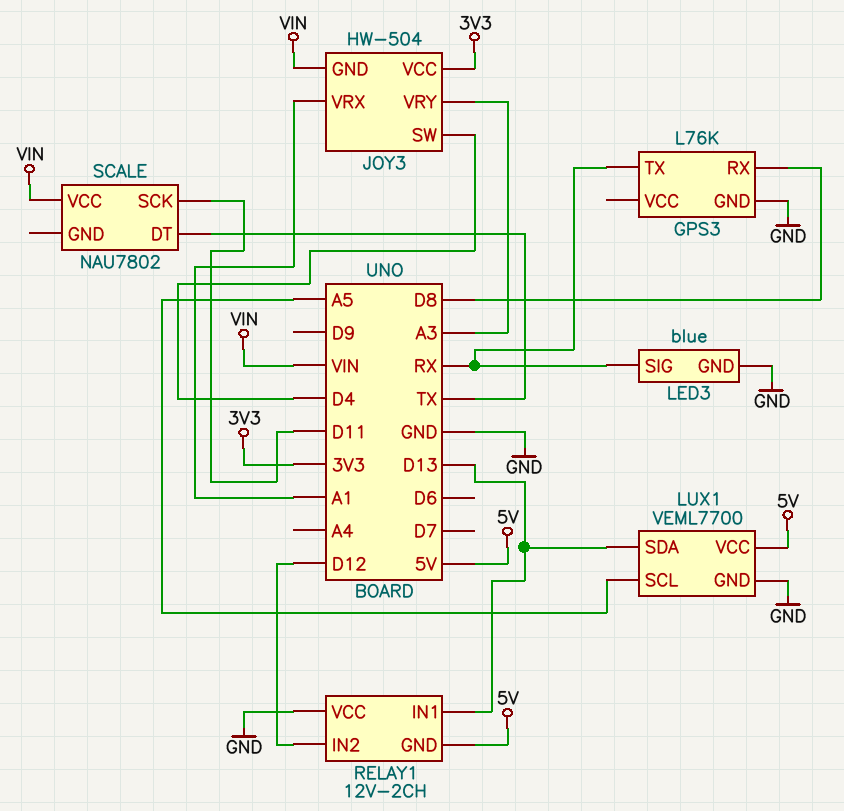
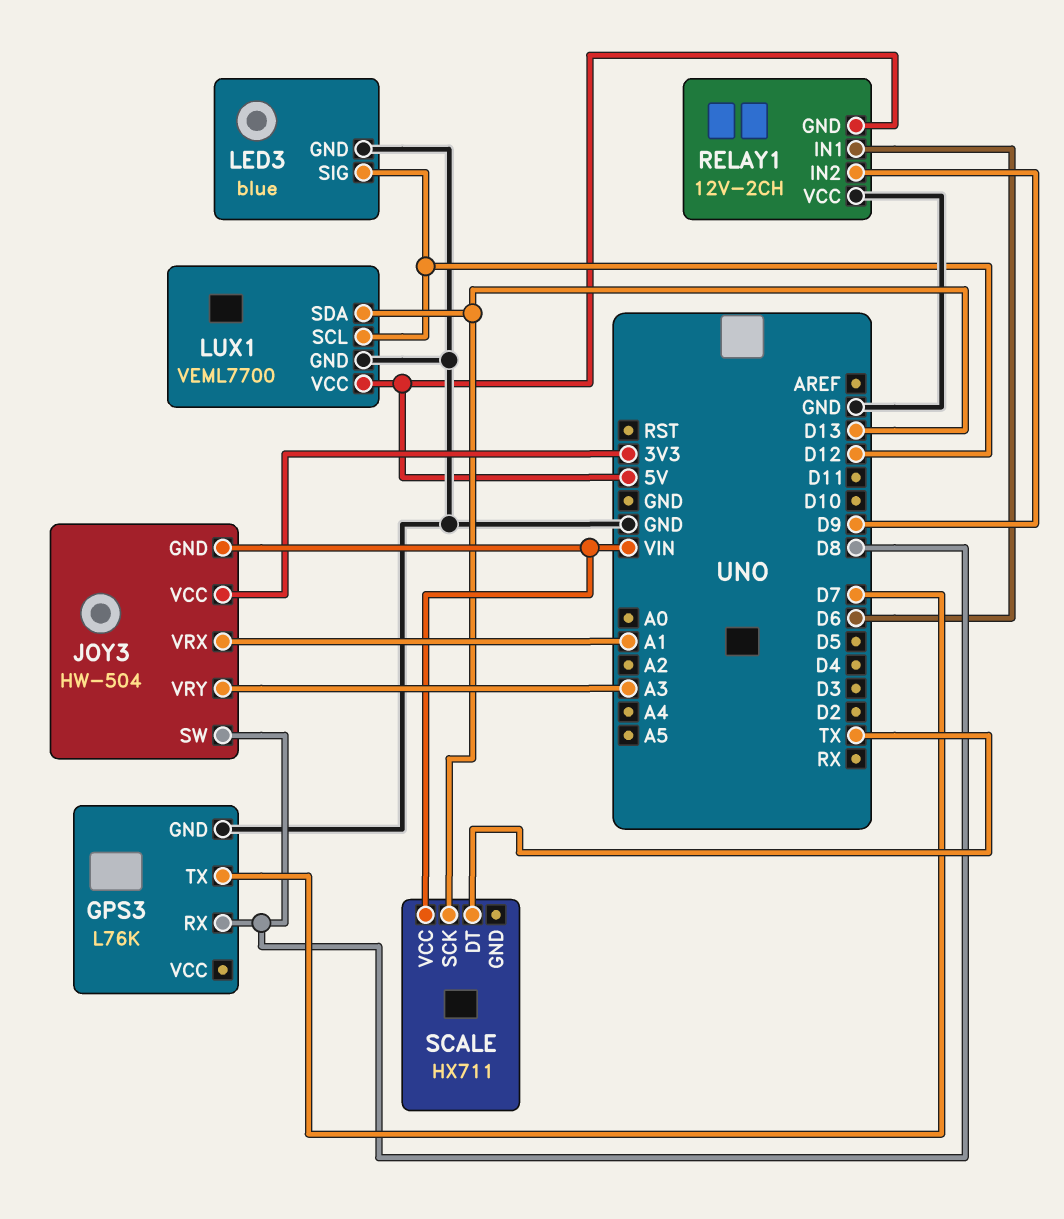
GPS3 pin TX: RX -> D7
JOY3 pin SW: D4 -> D8
LED3 pin SIG: RX -> D12
LUX1 pin SCL: A5 -> D12
RELAY1 pin IN1: D13 -> D6
RELAY1 pin IN2: D12 -> D9
SCALE: NAU7802 -> HX711
SCALE pin SCK: D11 -> D13

